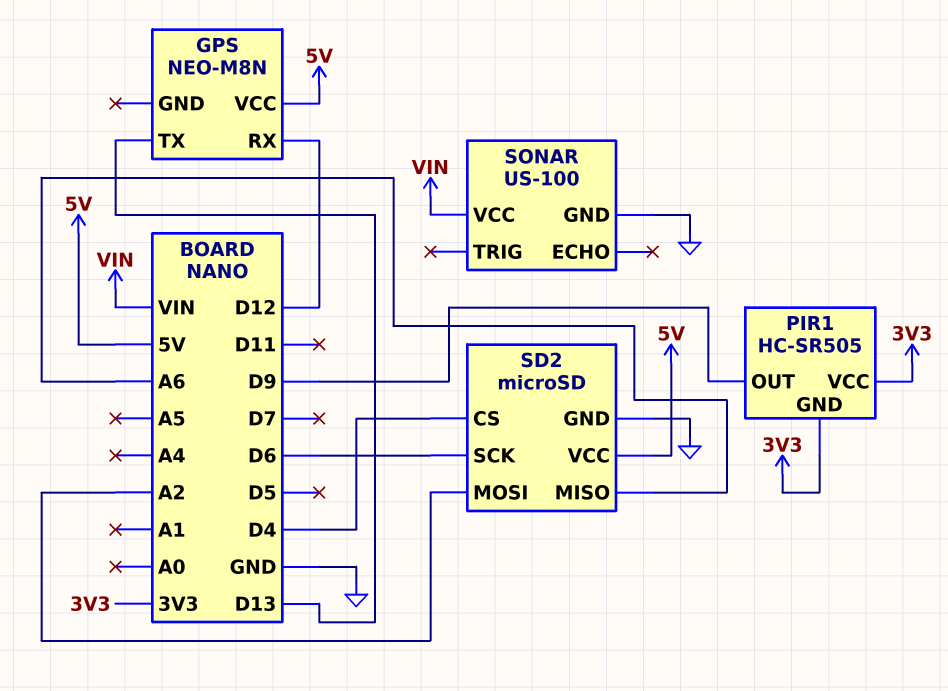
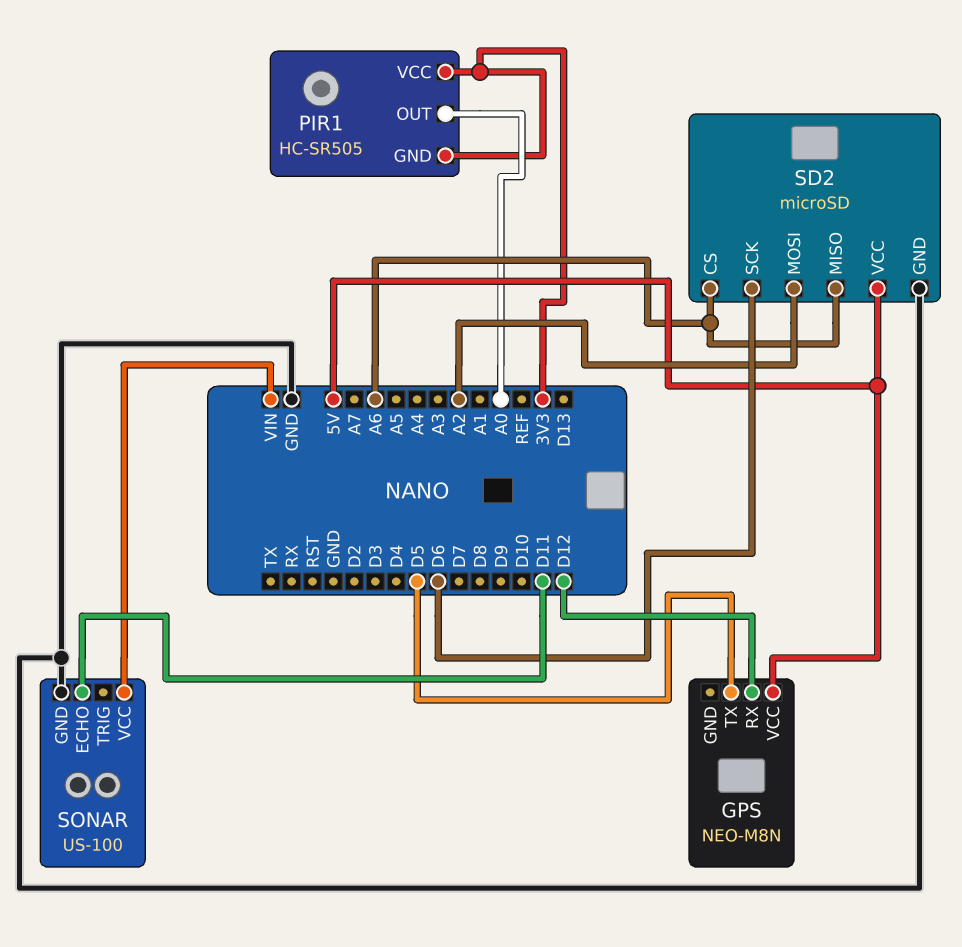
GPS pin TX: D13 -> D5
PIR1 pin OUT: D9 -> A0
SD2 pin CS: D4 -> A6
SONAR pin ECHO: none -> D11

